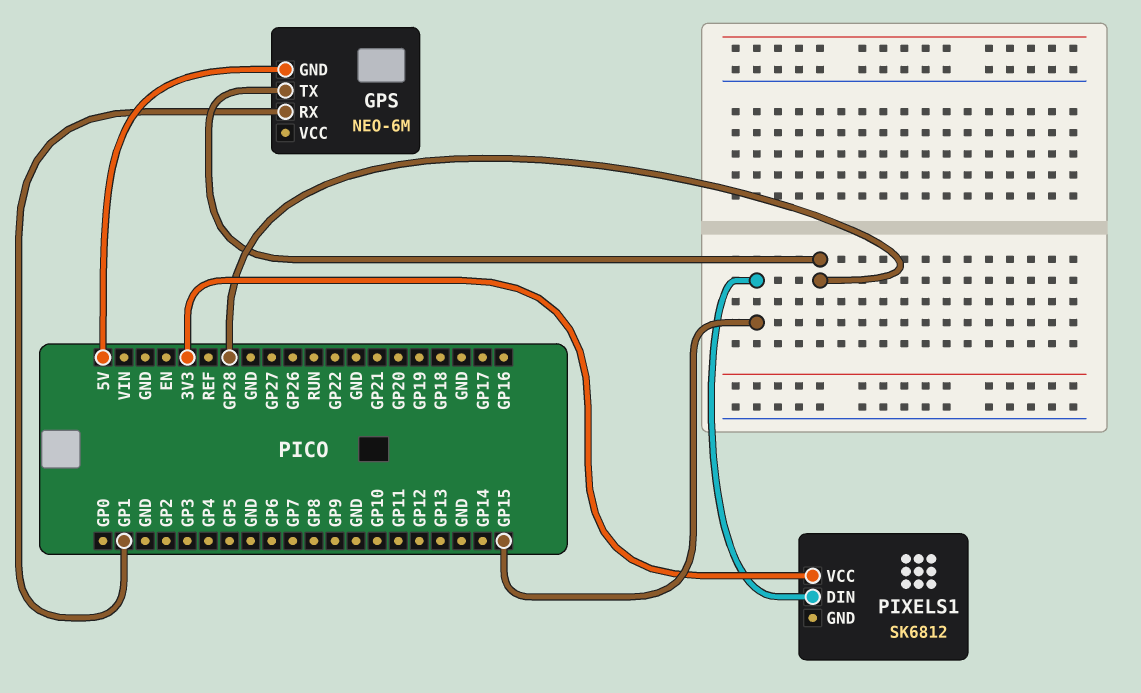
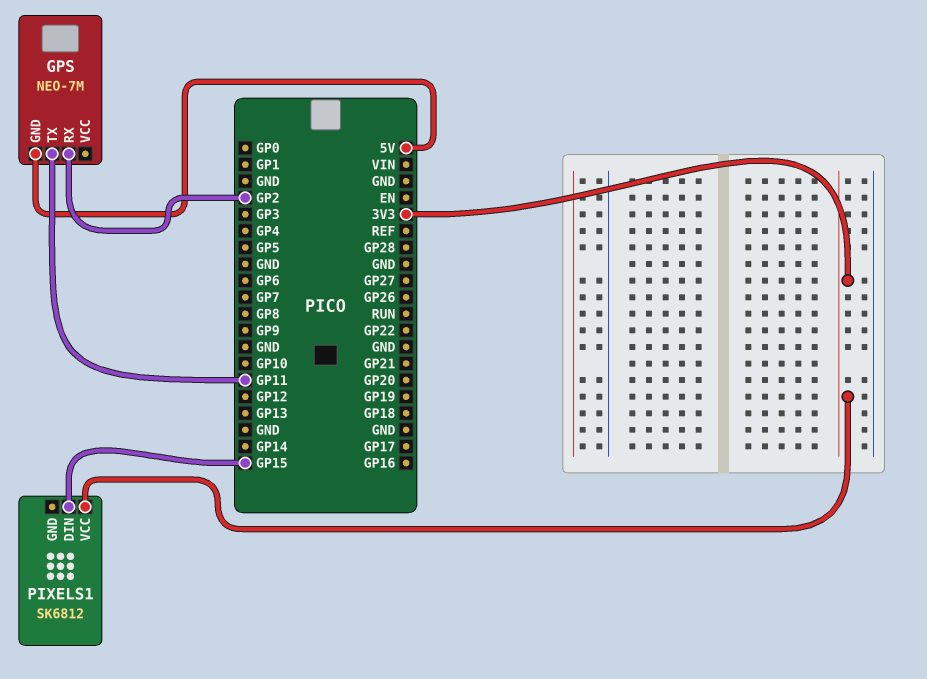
GPS: NEO-6M -> NEO-7M
GPS pin RX: GP1 -> GP2
GPS pin TX: GP28 -> GP11

